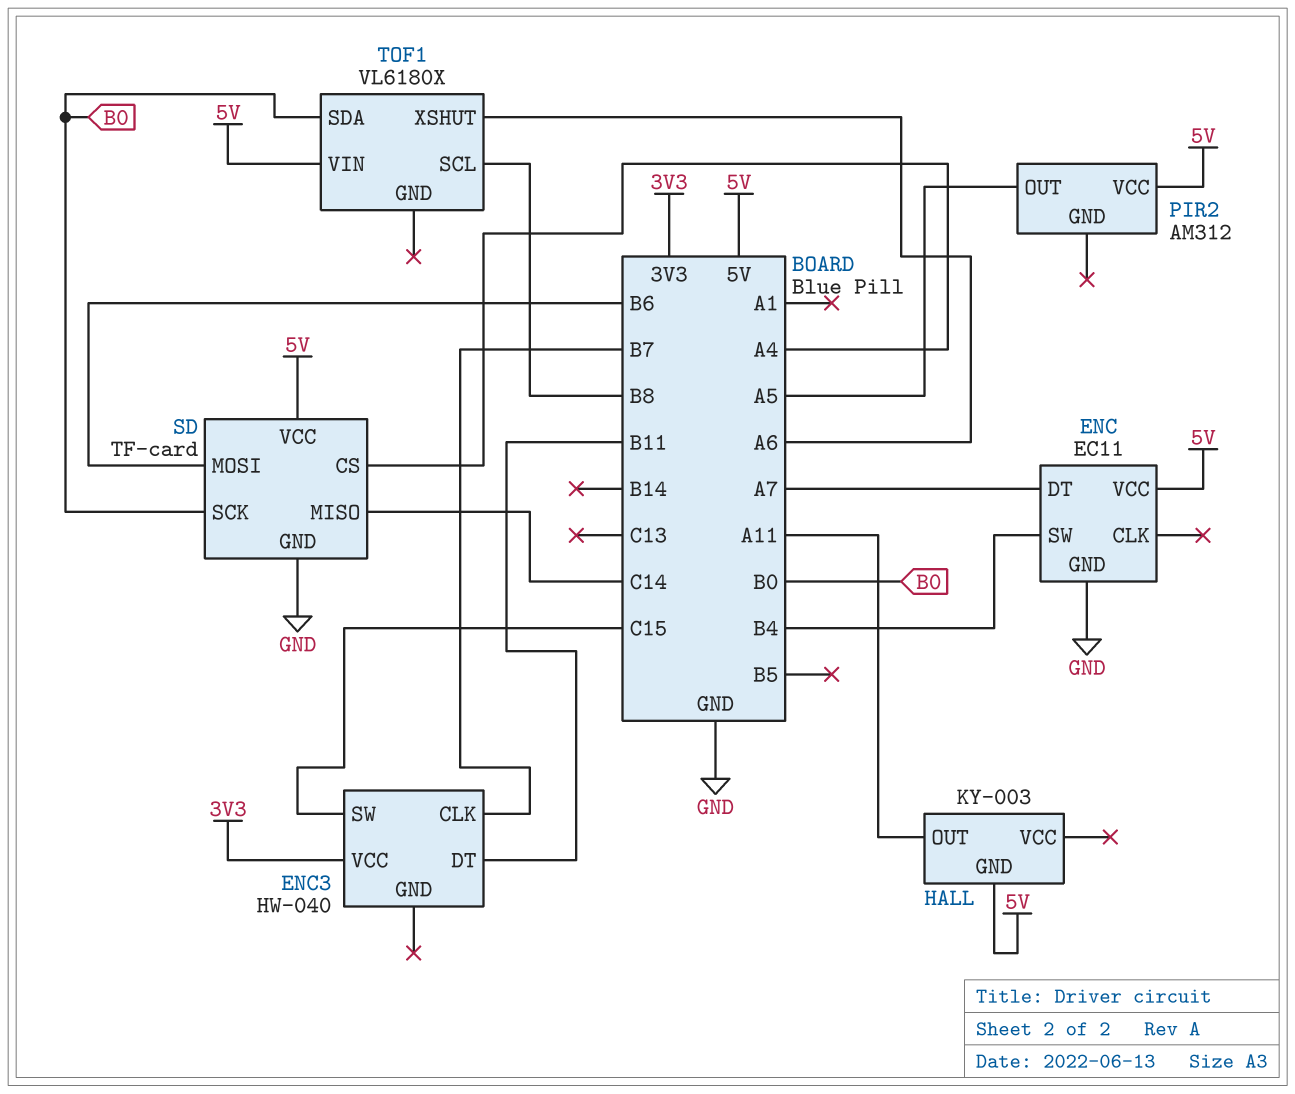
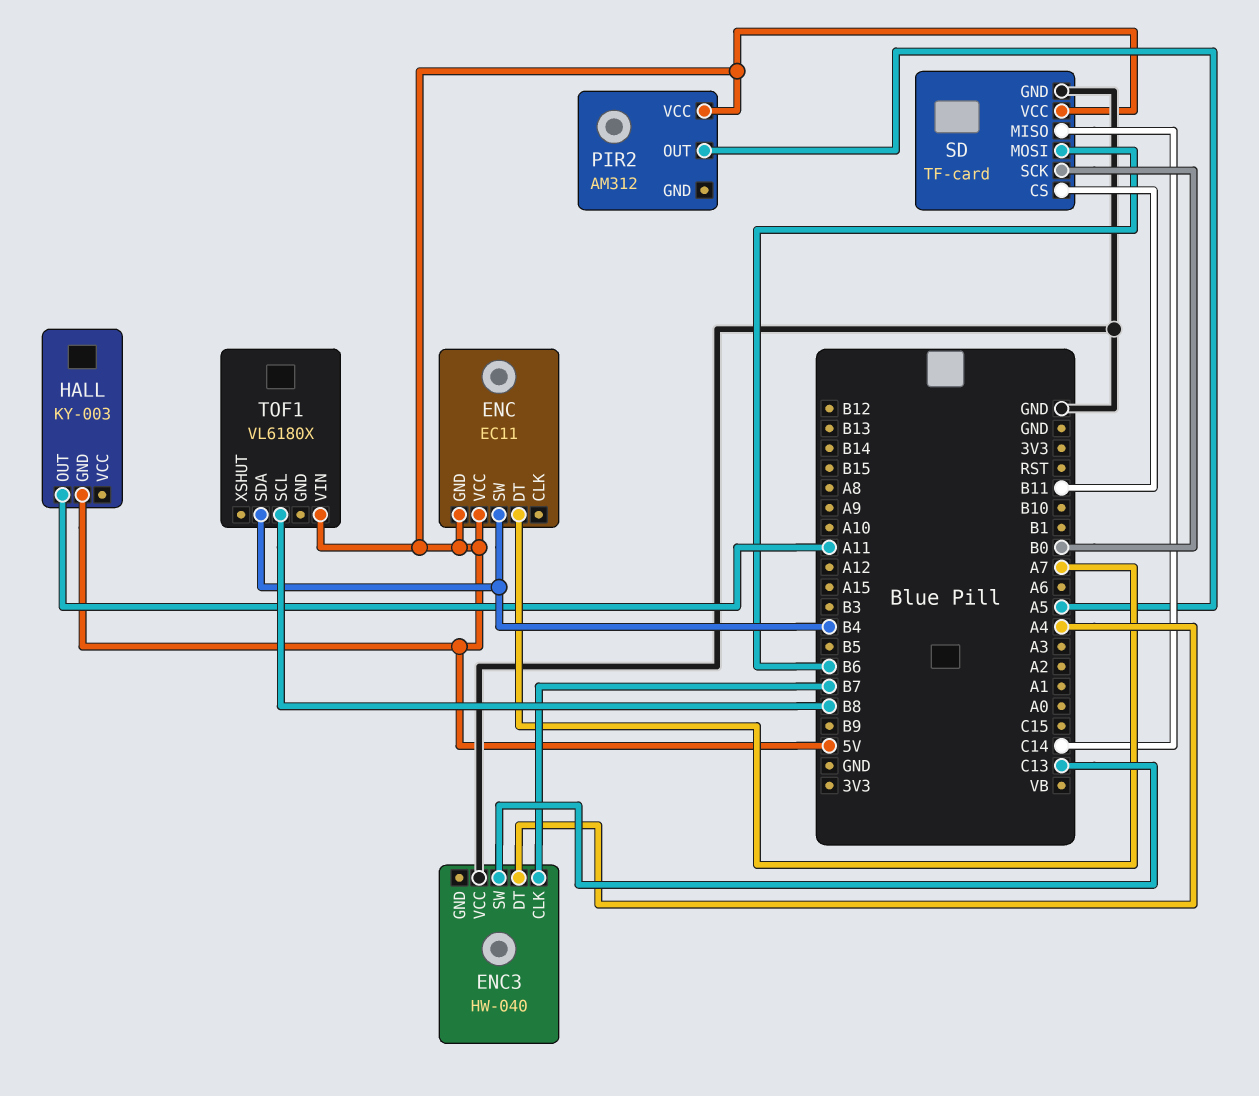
ENC pin GND: GND -> 5V
ENC3 pin DT: B11 -> A4
ENC3 pin SW: C15 -> C13
ENC3 pin VCC: 3V3 -> GND
SD pin CS: A4 -> B11
TOF1 pin SDA: B0 -> B4
TOF1 pin XSHUT: A6 -> none

